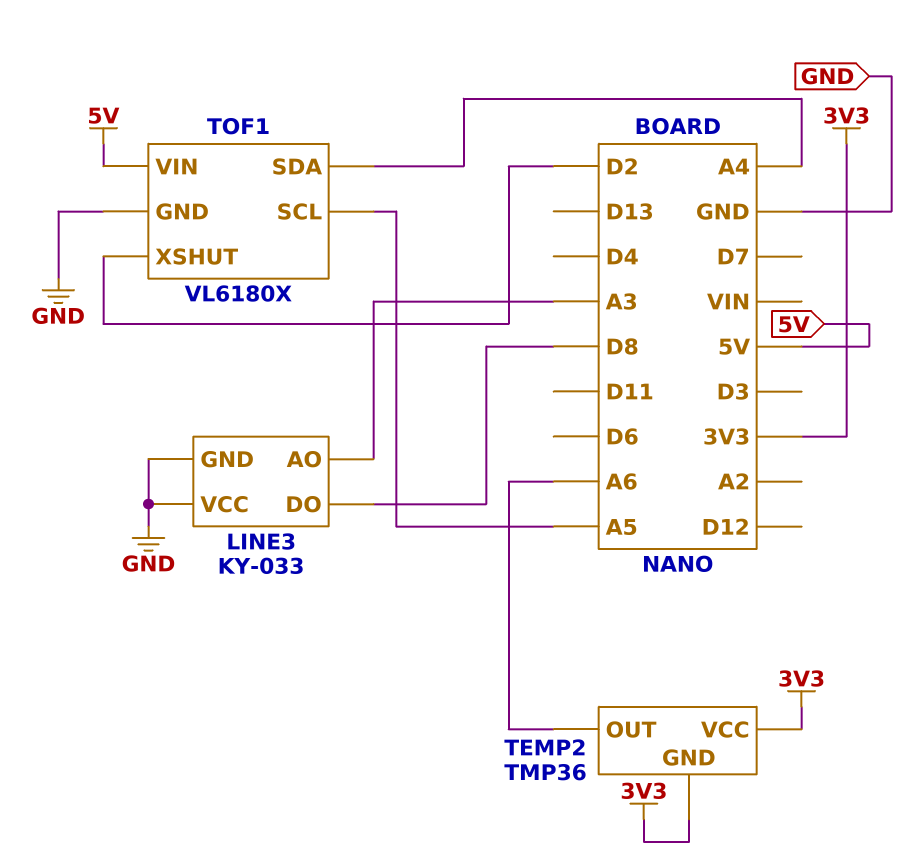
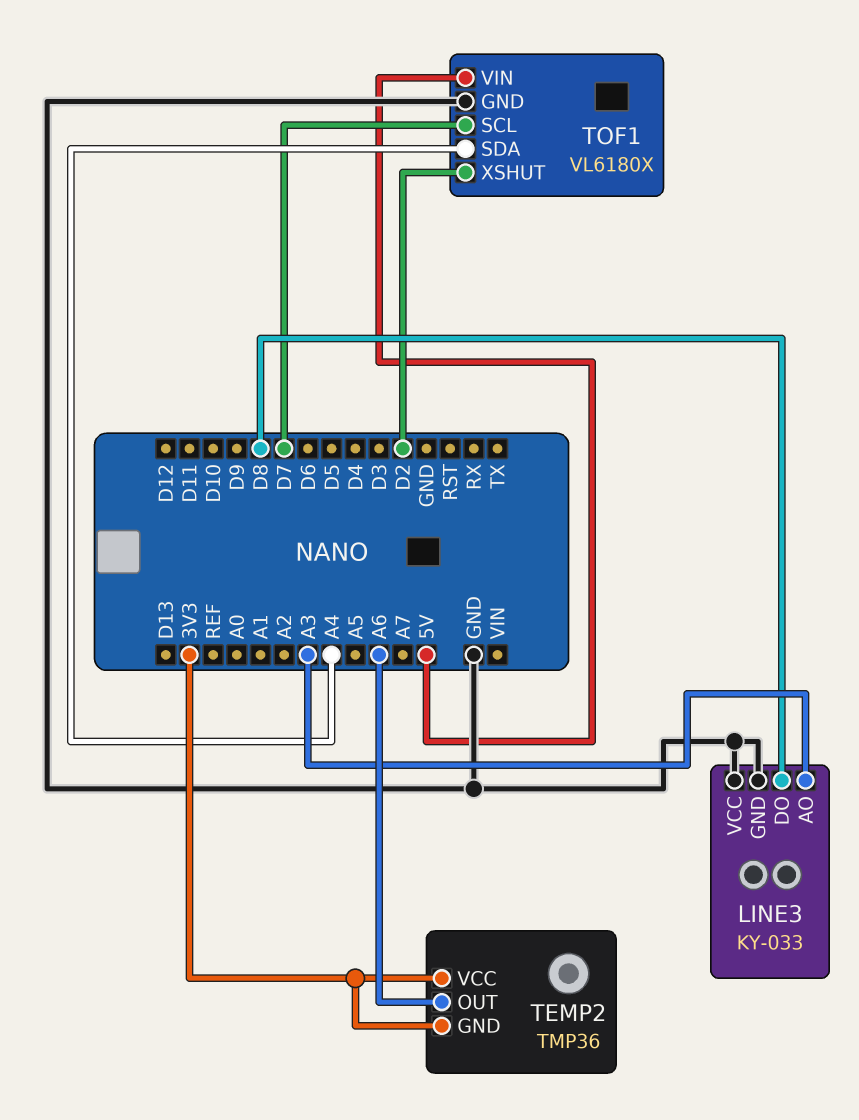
TOF1 pin SCL: A5 -> D7

